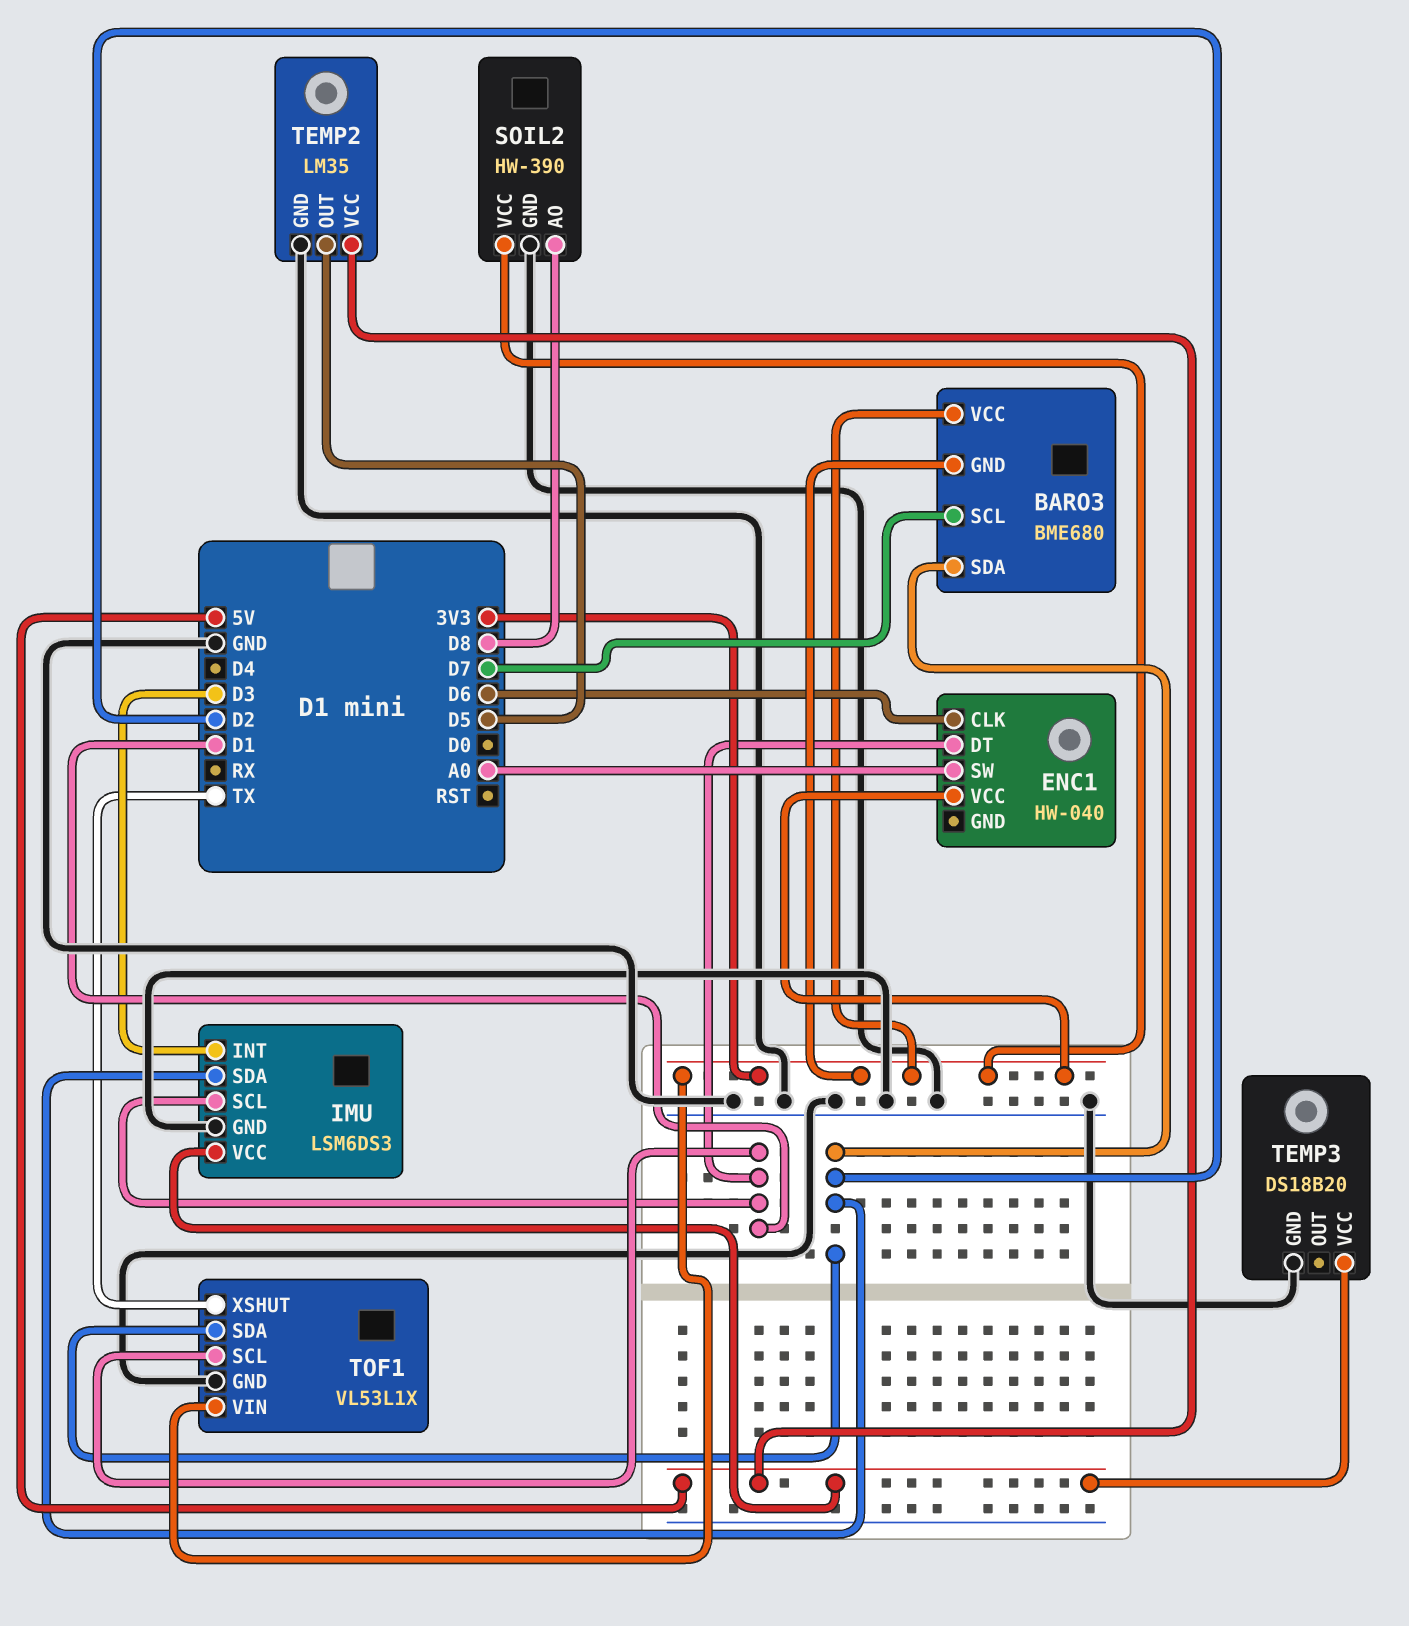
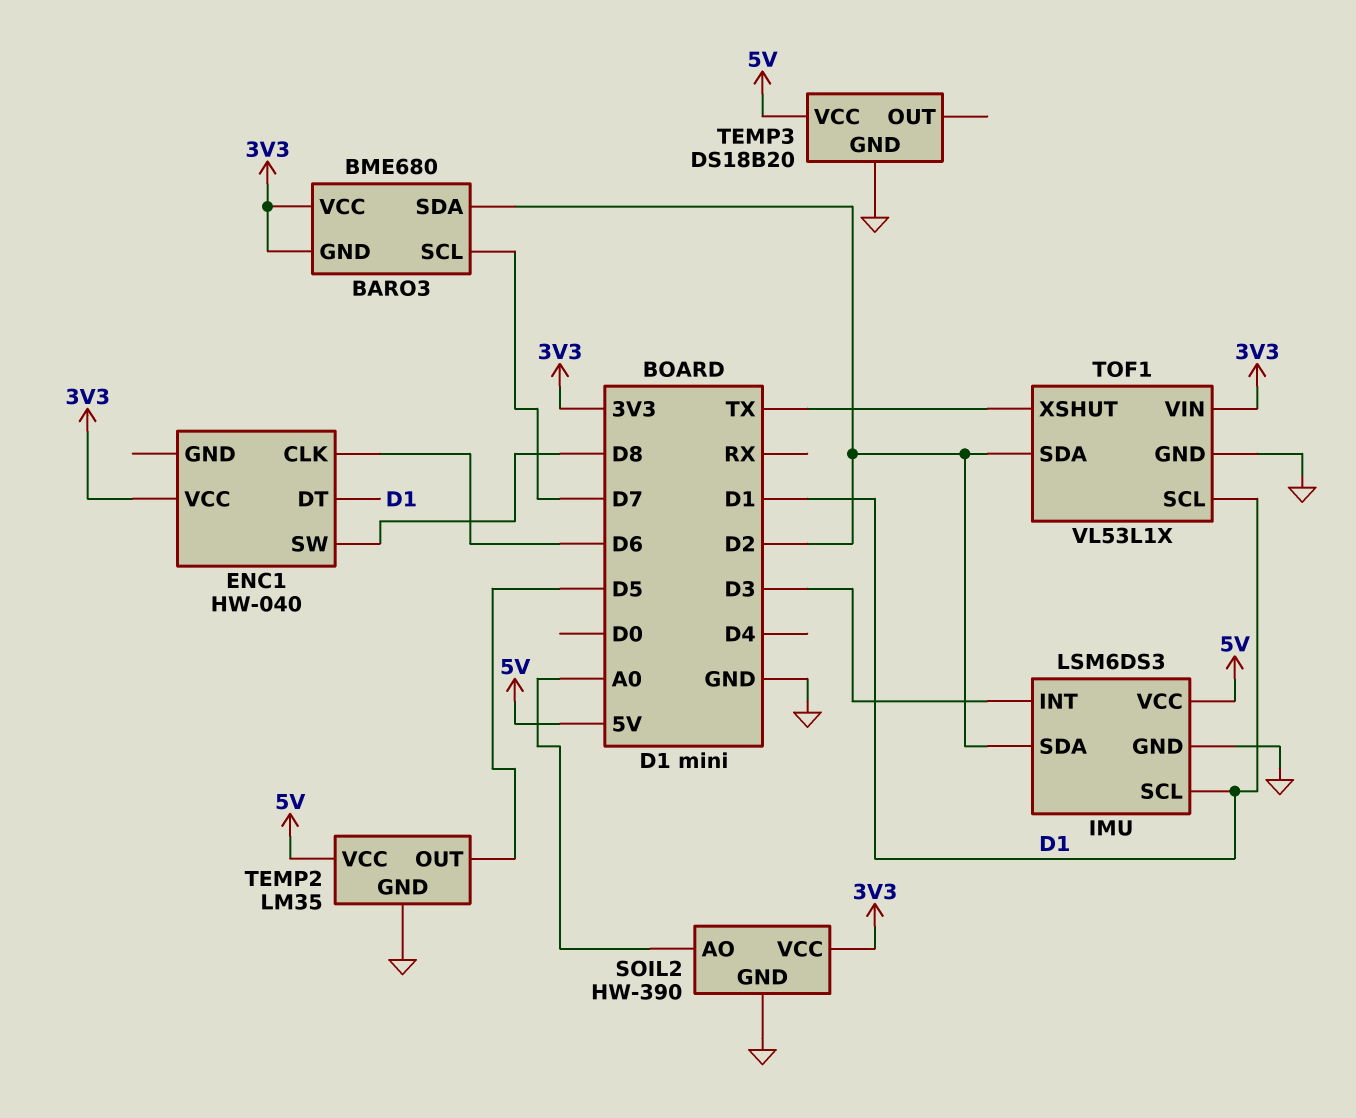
ENC1 pin SW: A0 -> D8
SOIL2 pin AO: D8 -> A0

